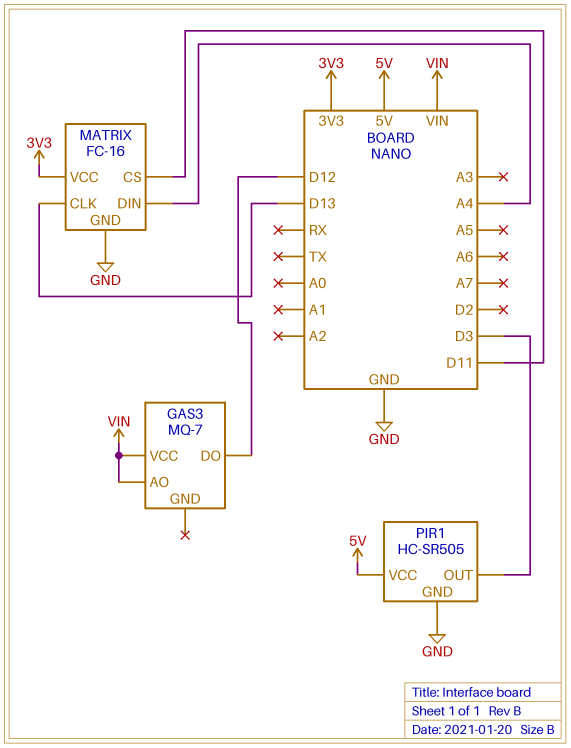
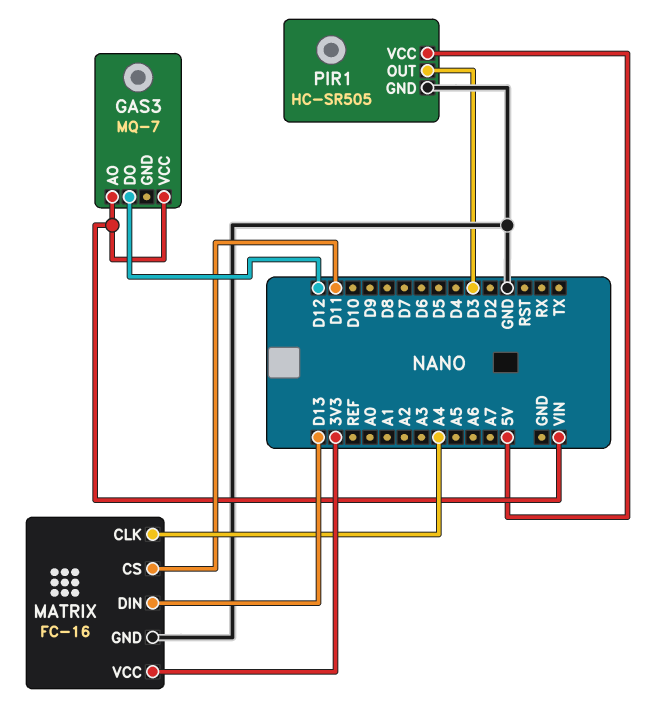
MATRIX pin CLK: D13 -> A4
MATRIX pin DIN: A4 -> D13

